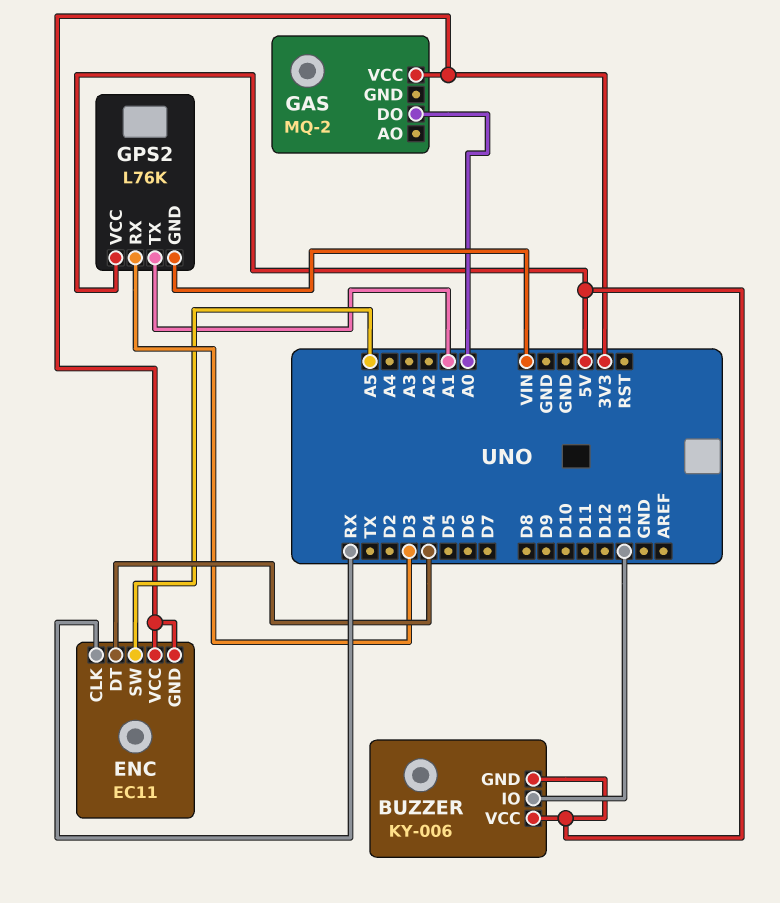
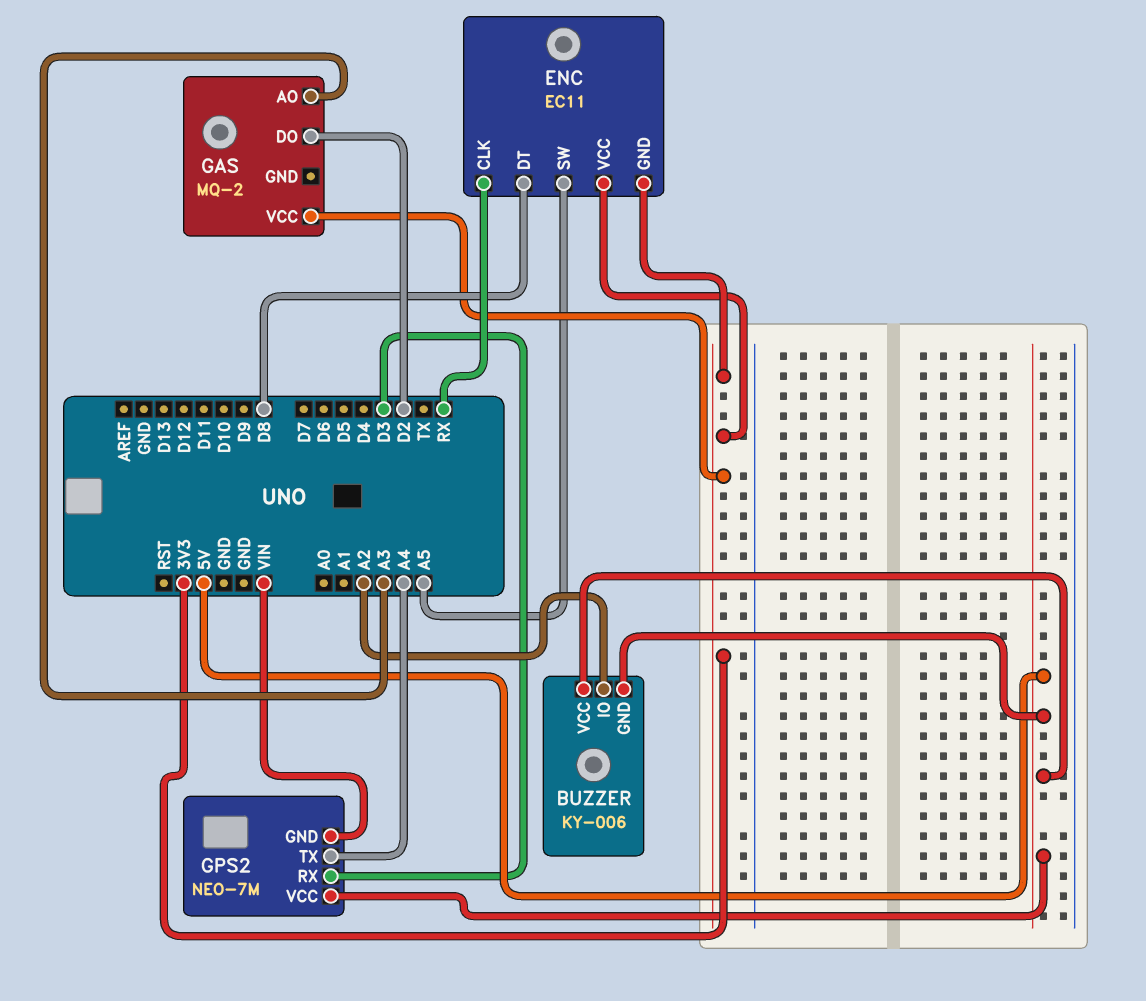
BUZZER pin IO: D13 -> A2
ENC pin DT: D4 -> D8
GAS pin AO: none -> A3
GAS pin DO: A0 -> D2
GPS2: L76K -> NEO-7M
GPS2 pin TX: A1 -> A4

